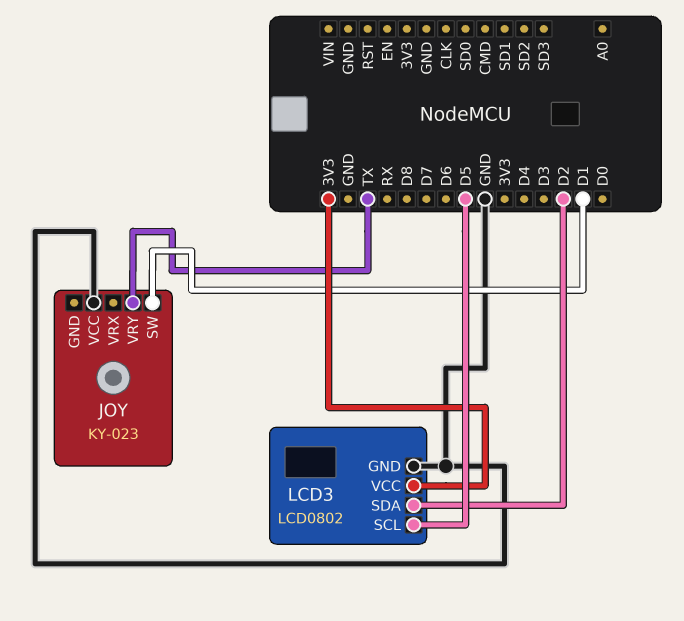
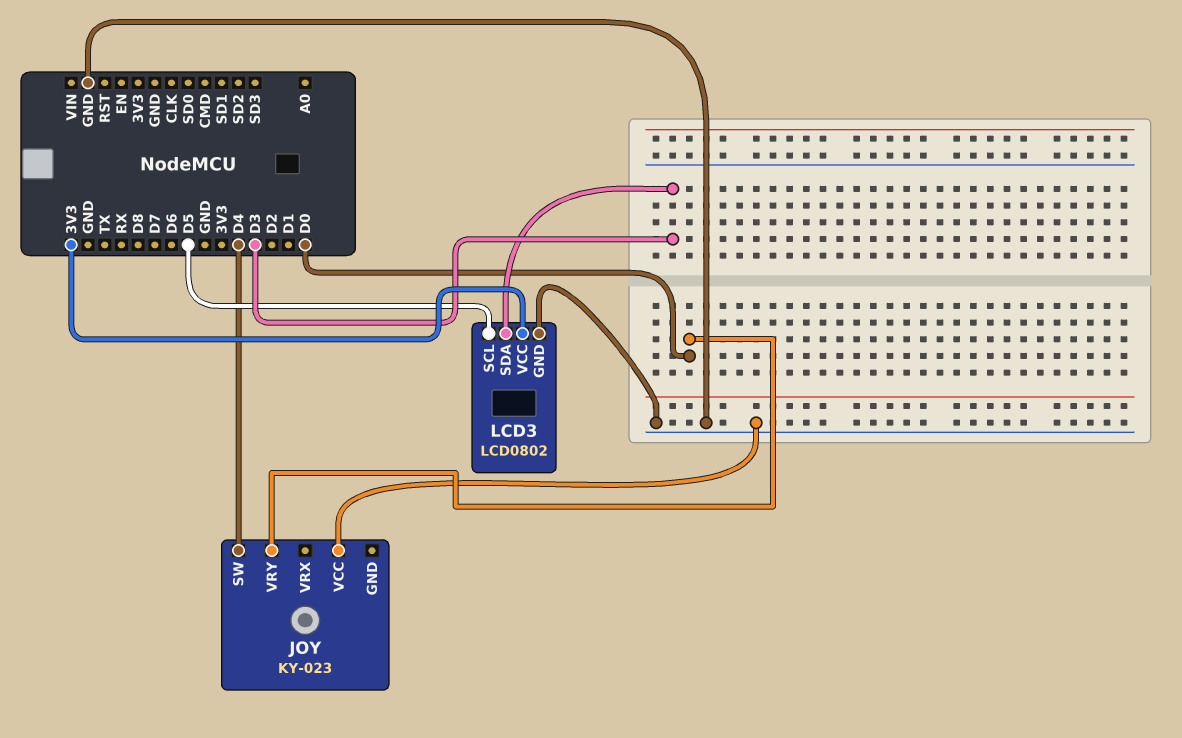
JOY pin SW: D1 -> D4
JOY pin VRY: TX -> D0
LCD3 pin SDA: D2 -> D3

